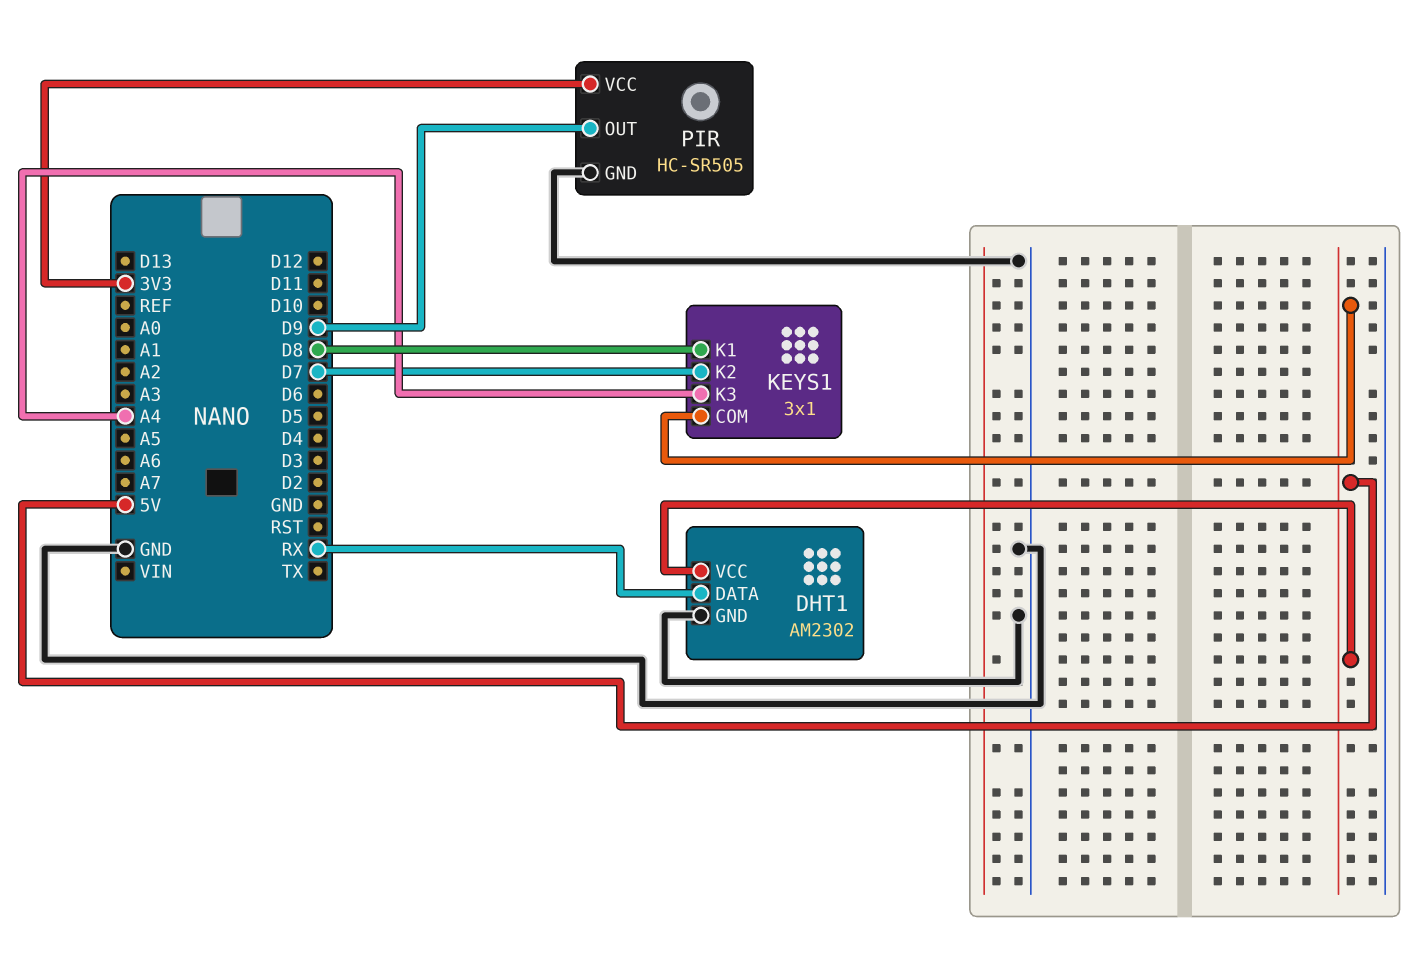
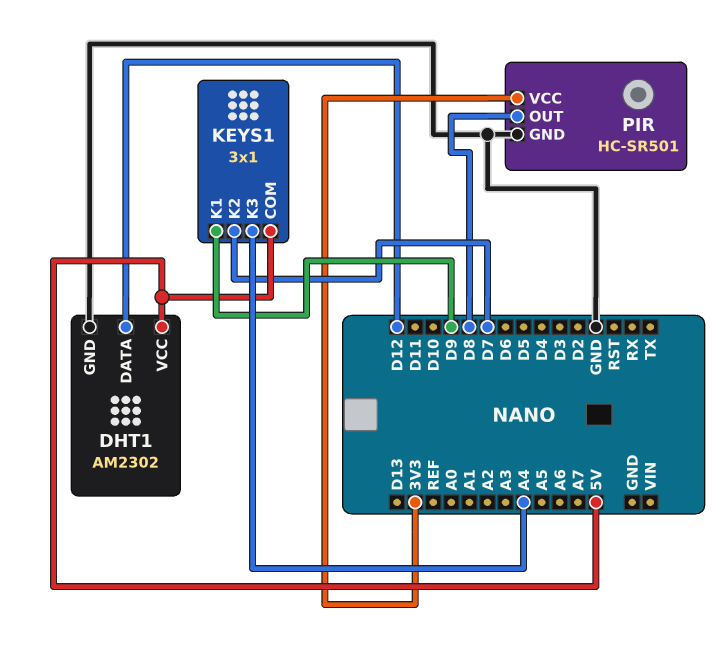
DHT1 pin DATA: RX -> D12
KEYS1 pin K1: D8 -> D9
PIR: HC-SR505 -> HC-SR501
PIR pin OUT: D9 -> D8

